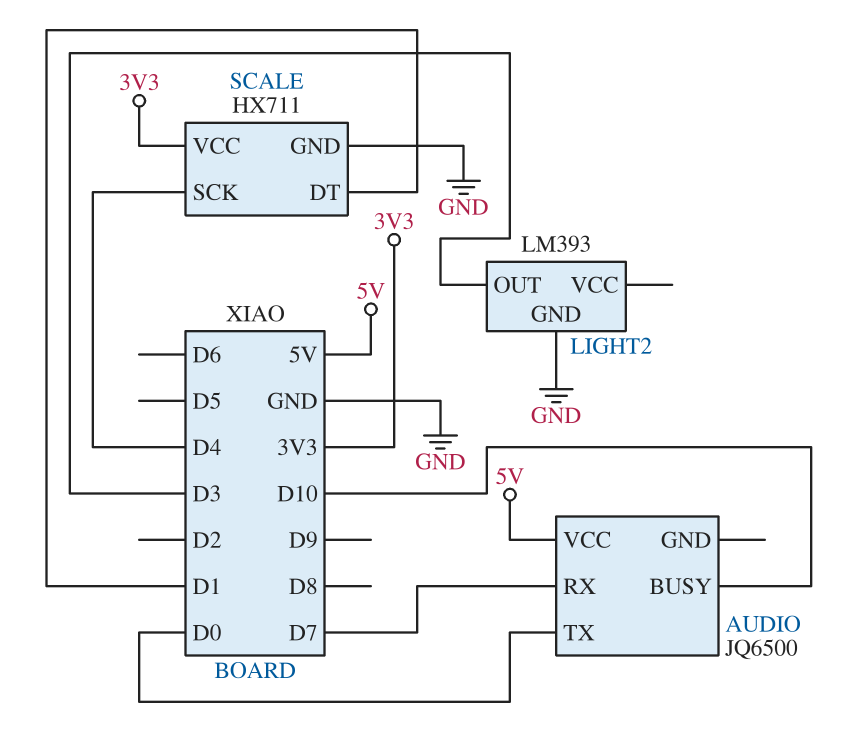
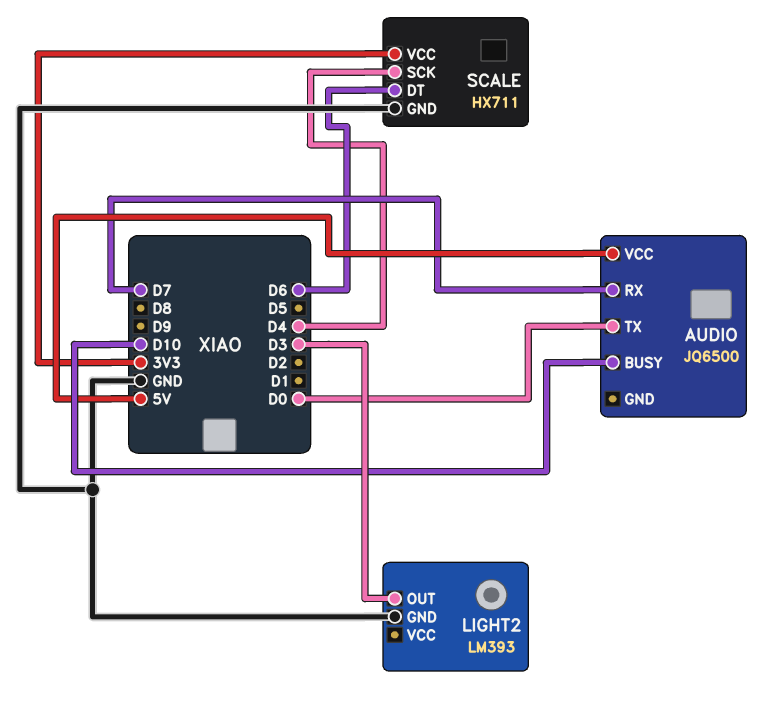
SCALE pin DT: D1 -> D6

